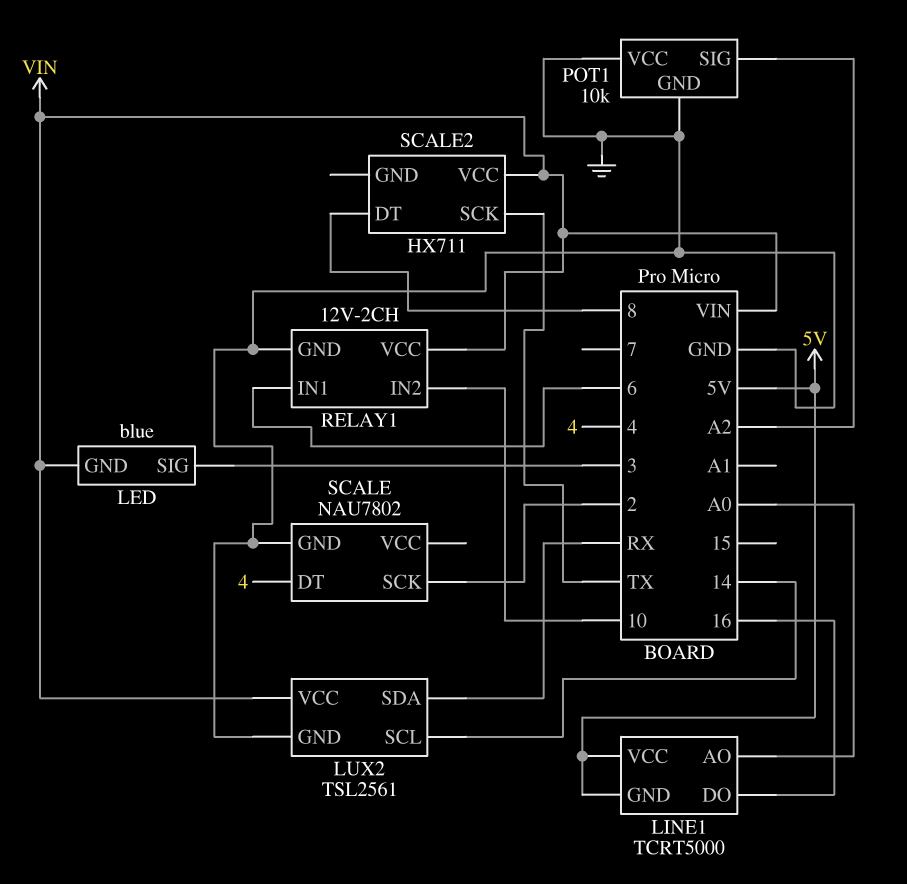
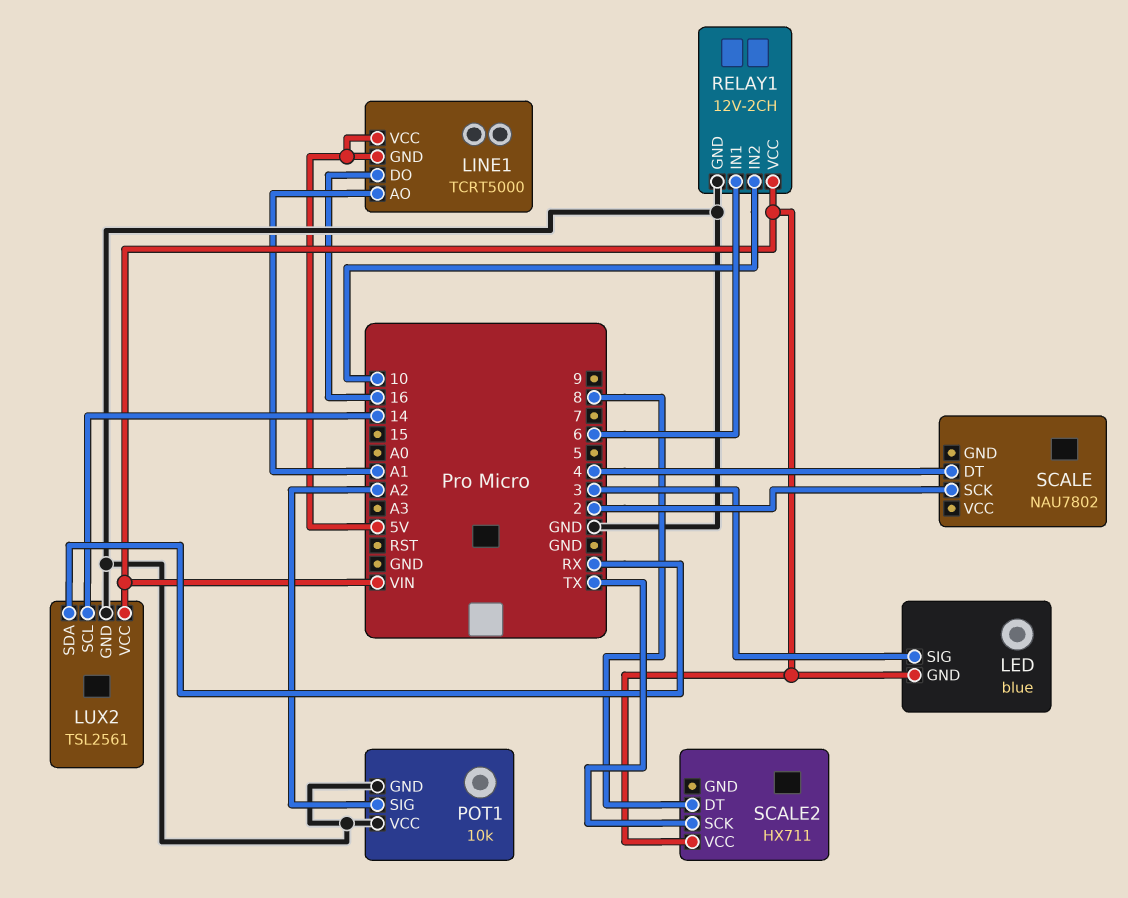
LINE1 pin AO: A0 -> A1
SCALE pin GND: GND -> none

